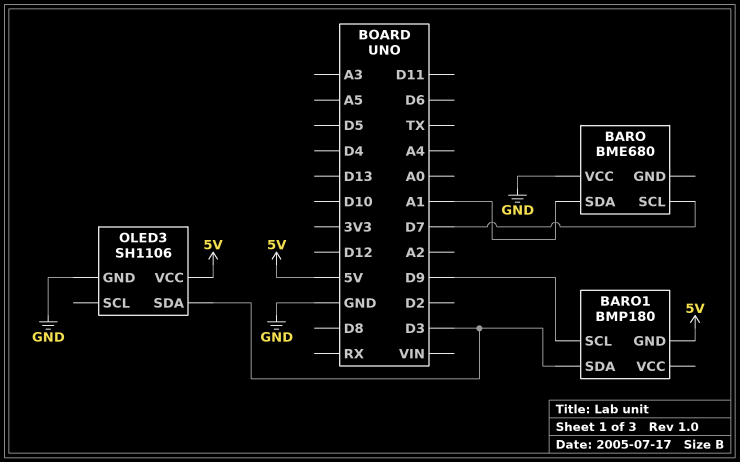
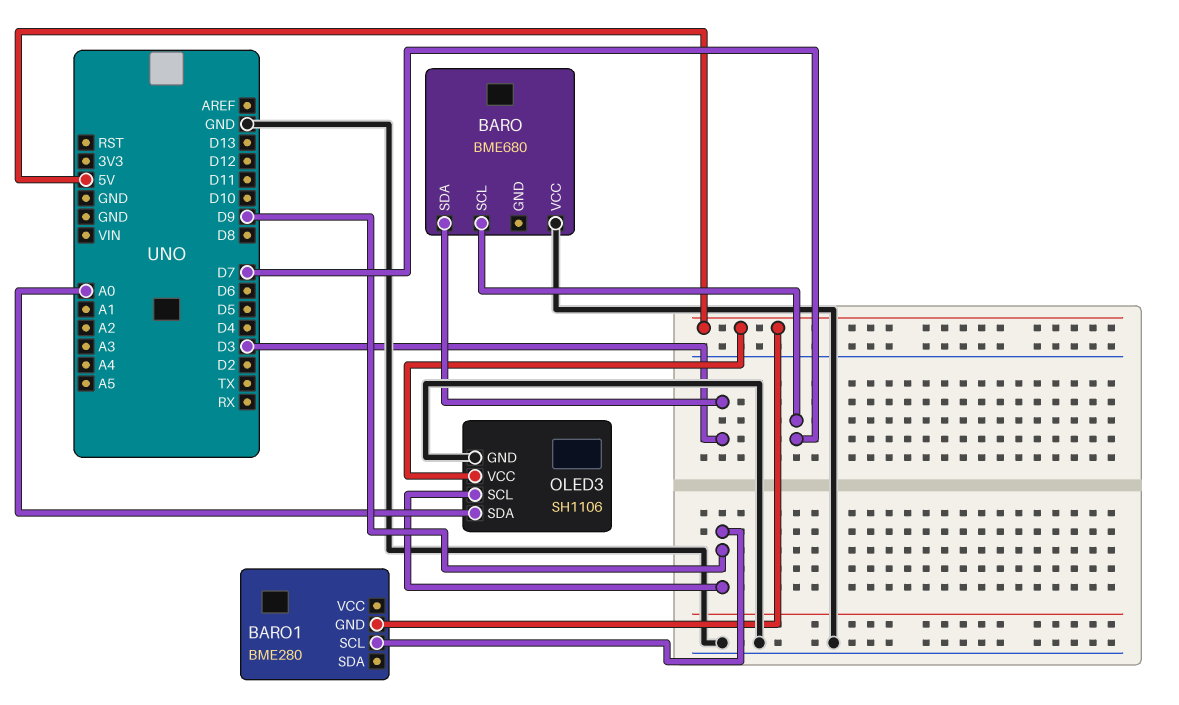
BARO pin SDA: A1 -> D3
BARO1: BMP180 -> BME280
BARO1 pin SDA: D3 -> none
OLED3 pin SCL: none -> D9
OLED3 pin SDA: D3 -> A0

